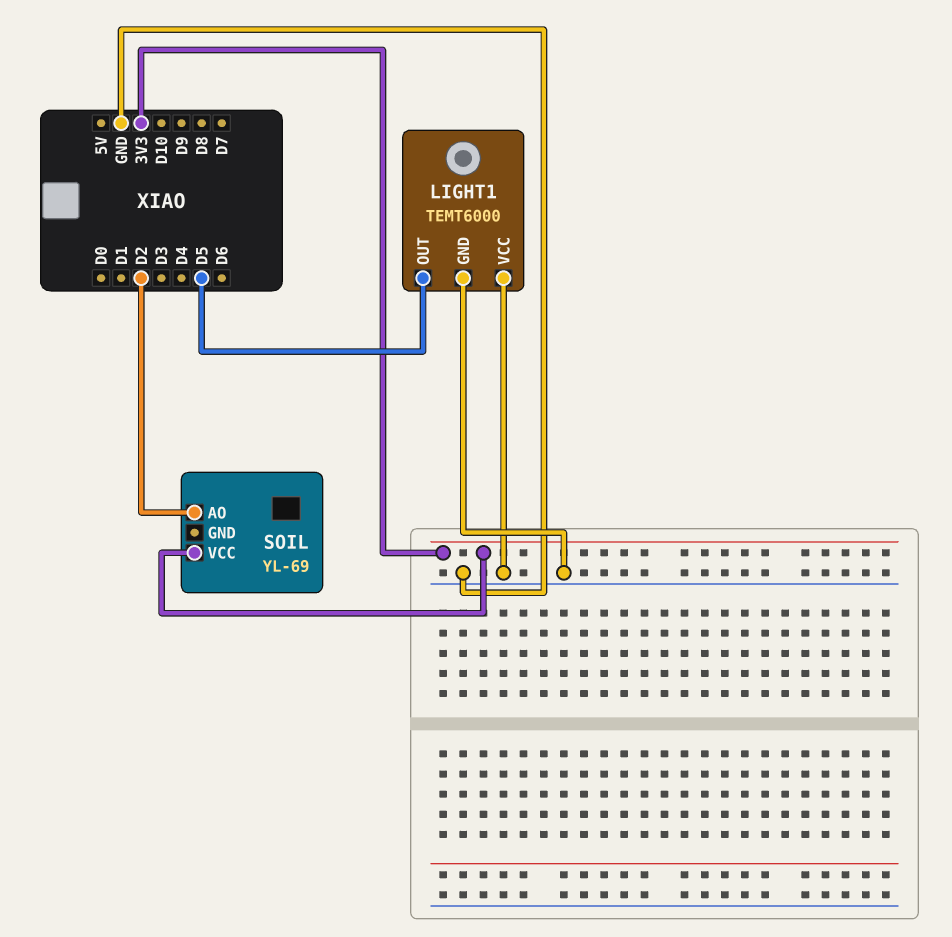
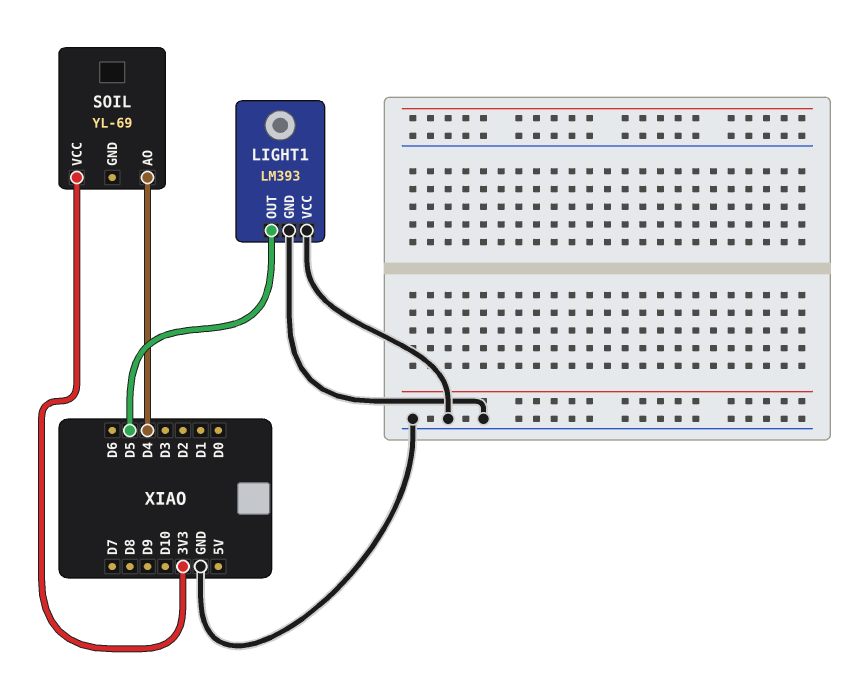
LIGHT1: TEMT6000 -> LM393
SOIL pin AO: D2 -> D4

